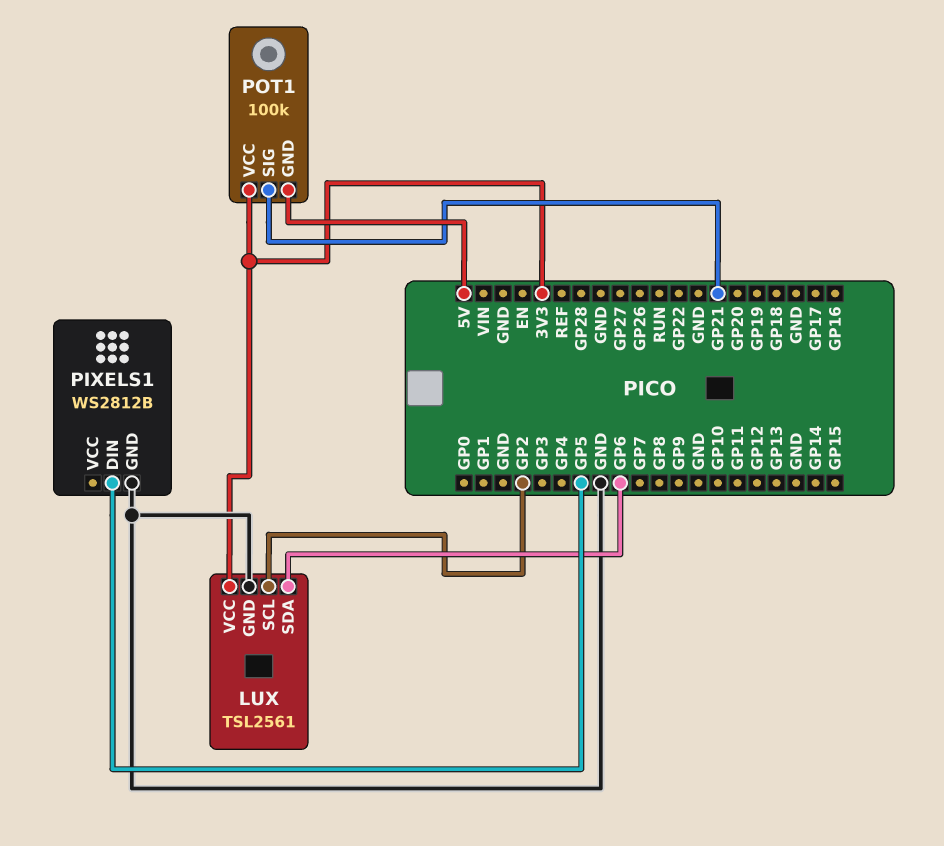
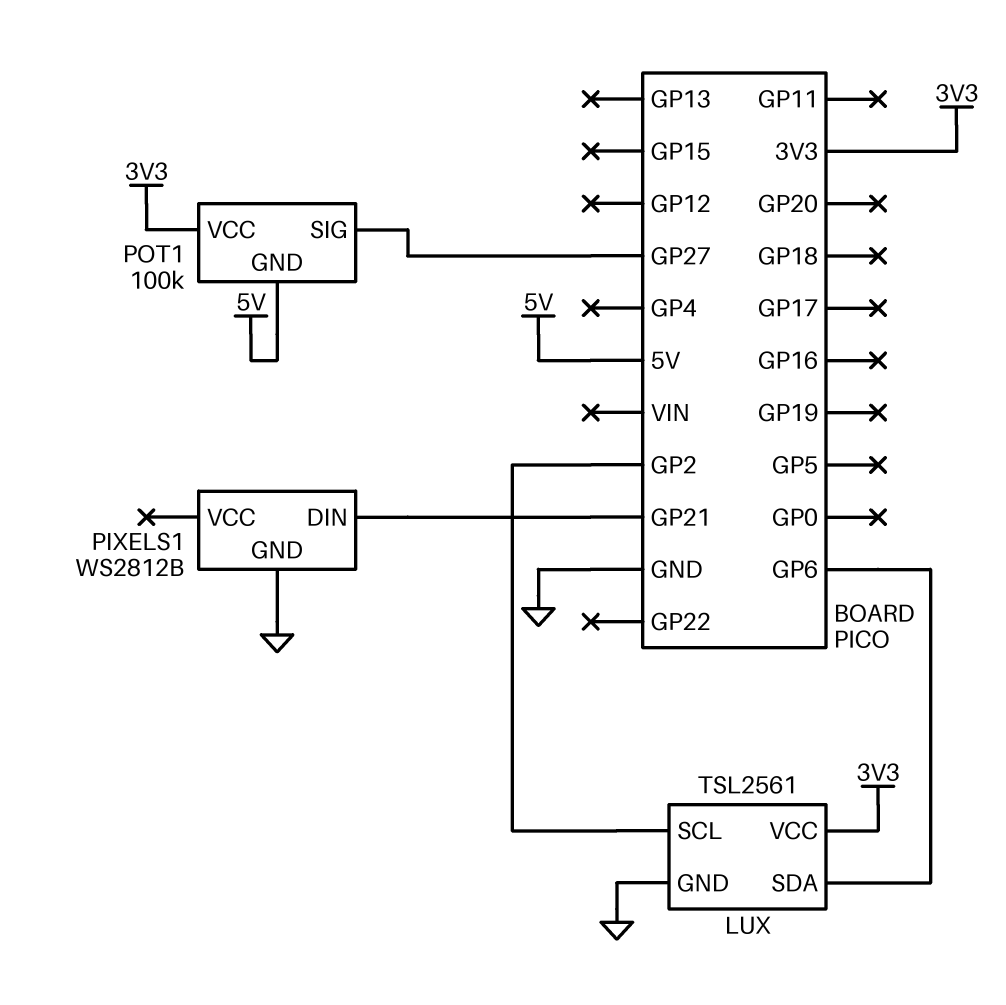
PIXELS1 pin DIN: GP5 -> GP21
POT1 pin SIG: GP21 -> GP27

